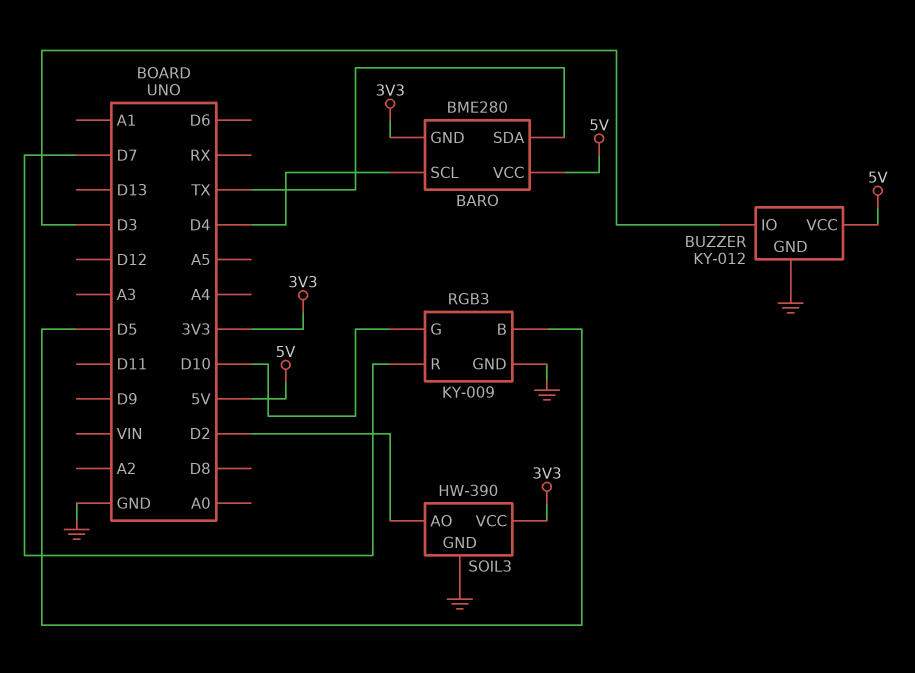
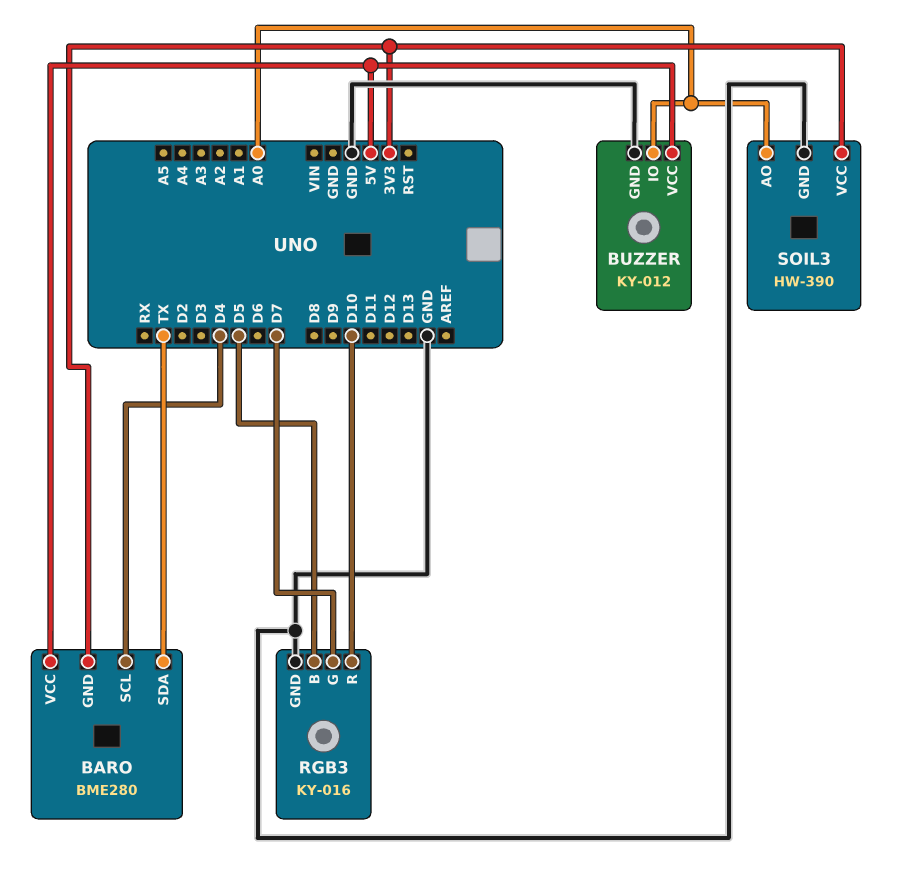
BUZZER pin IO: D3 -> A0
RGB3: KY-009 -> KY-016
RGB3 pin G: D10 -> D7
RGB3 pin R: D7 -> D10
SOIL3 pin AO: D2 -> A0

